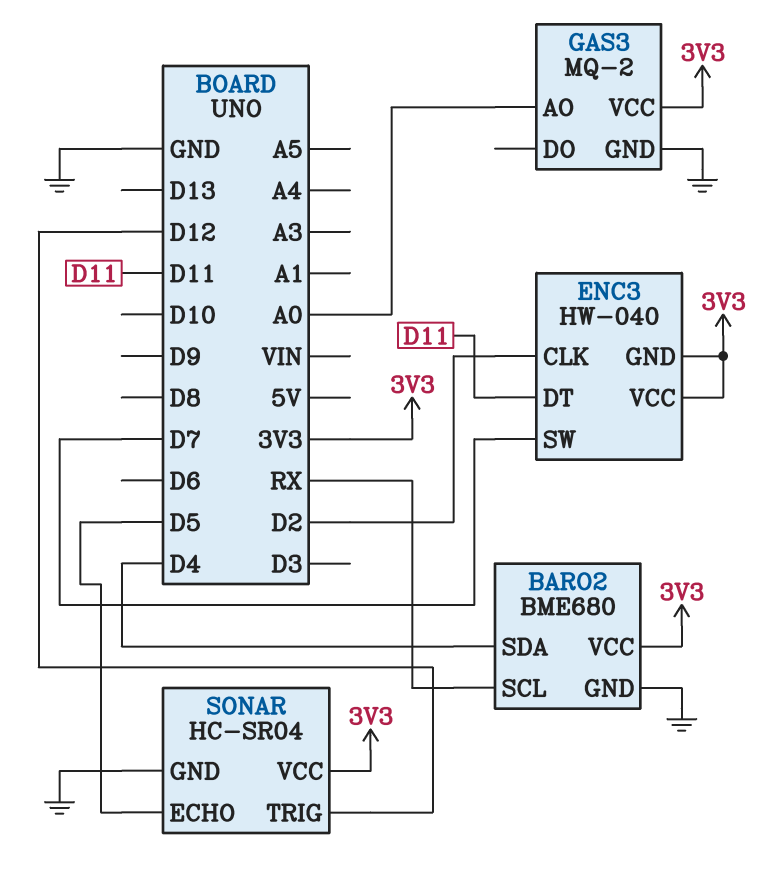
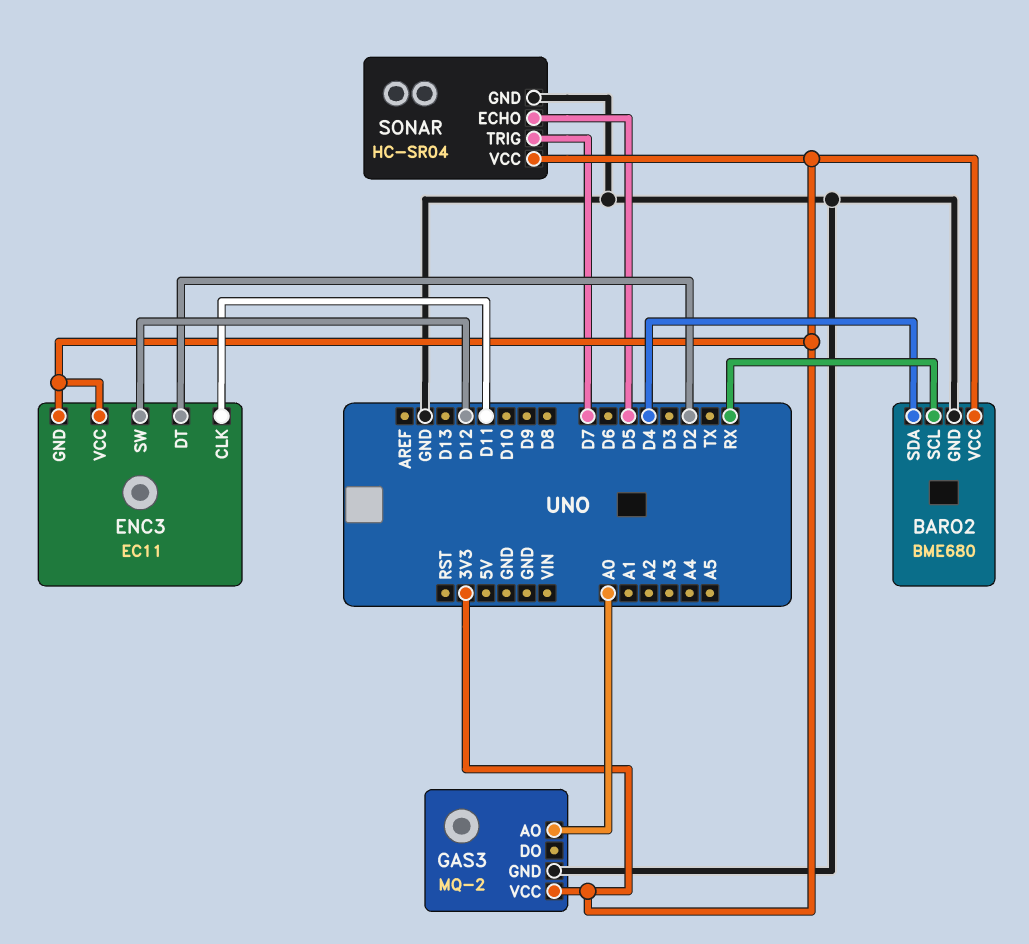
ENC3: HW-040 -> EC11
ENC3 pin CLK: D2 -> D11
ENC3 pin DT: D11 -> D2
ENC3 pin SW: D7 -> D12
SONAR pin TRIG: D12 -> D7

